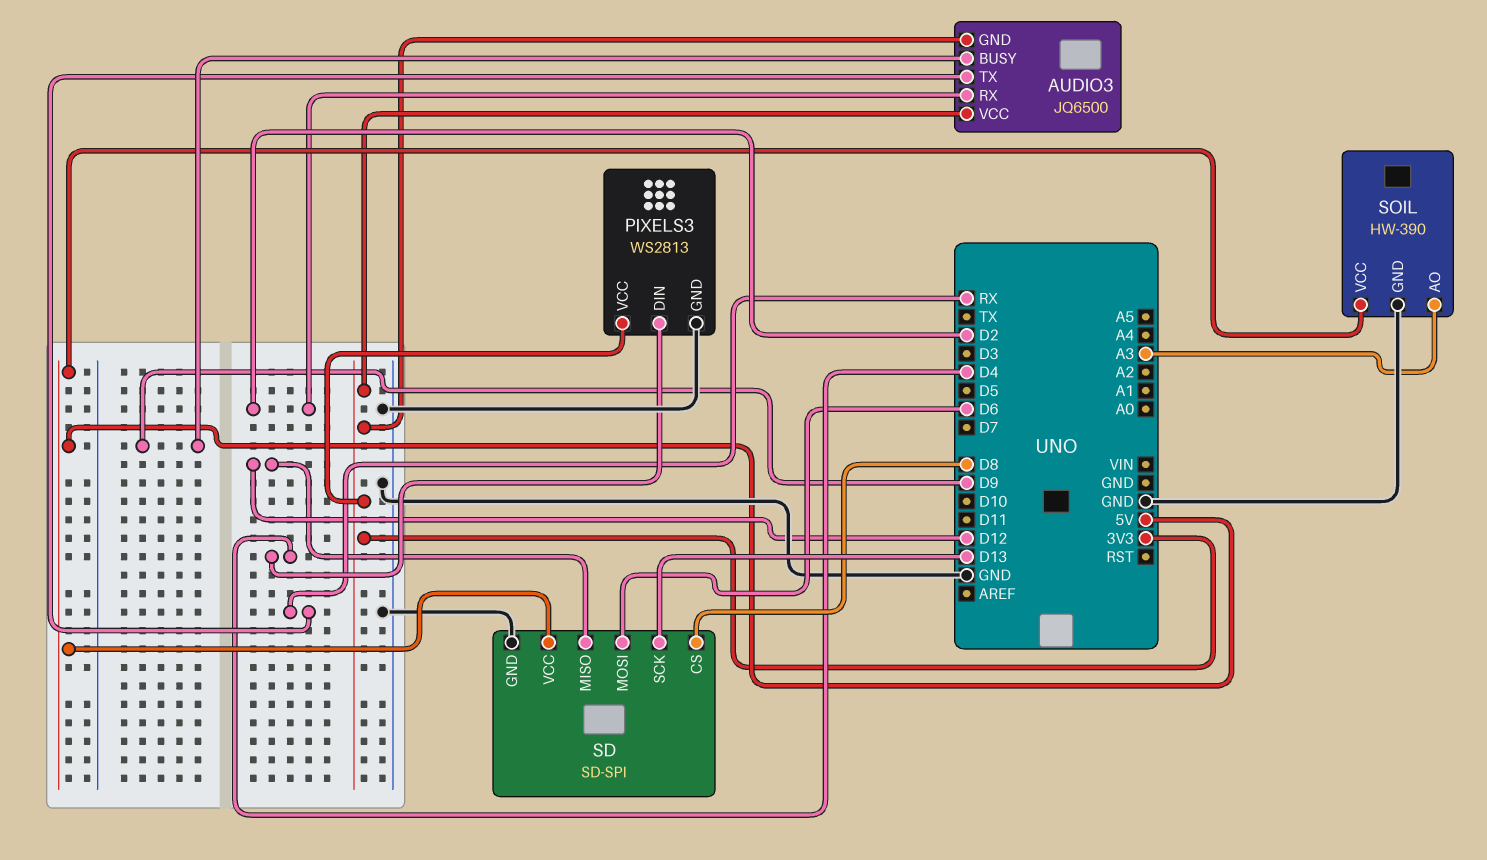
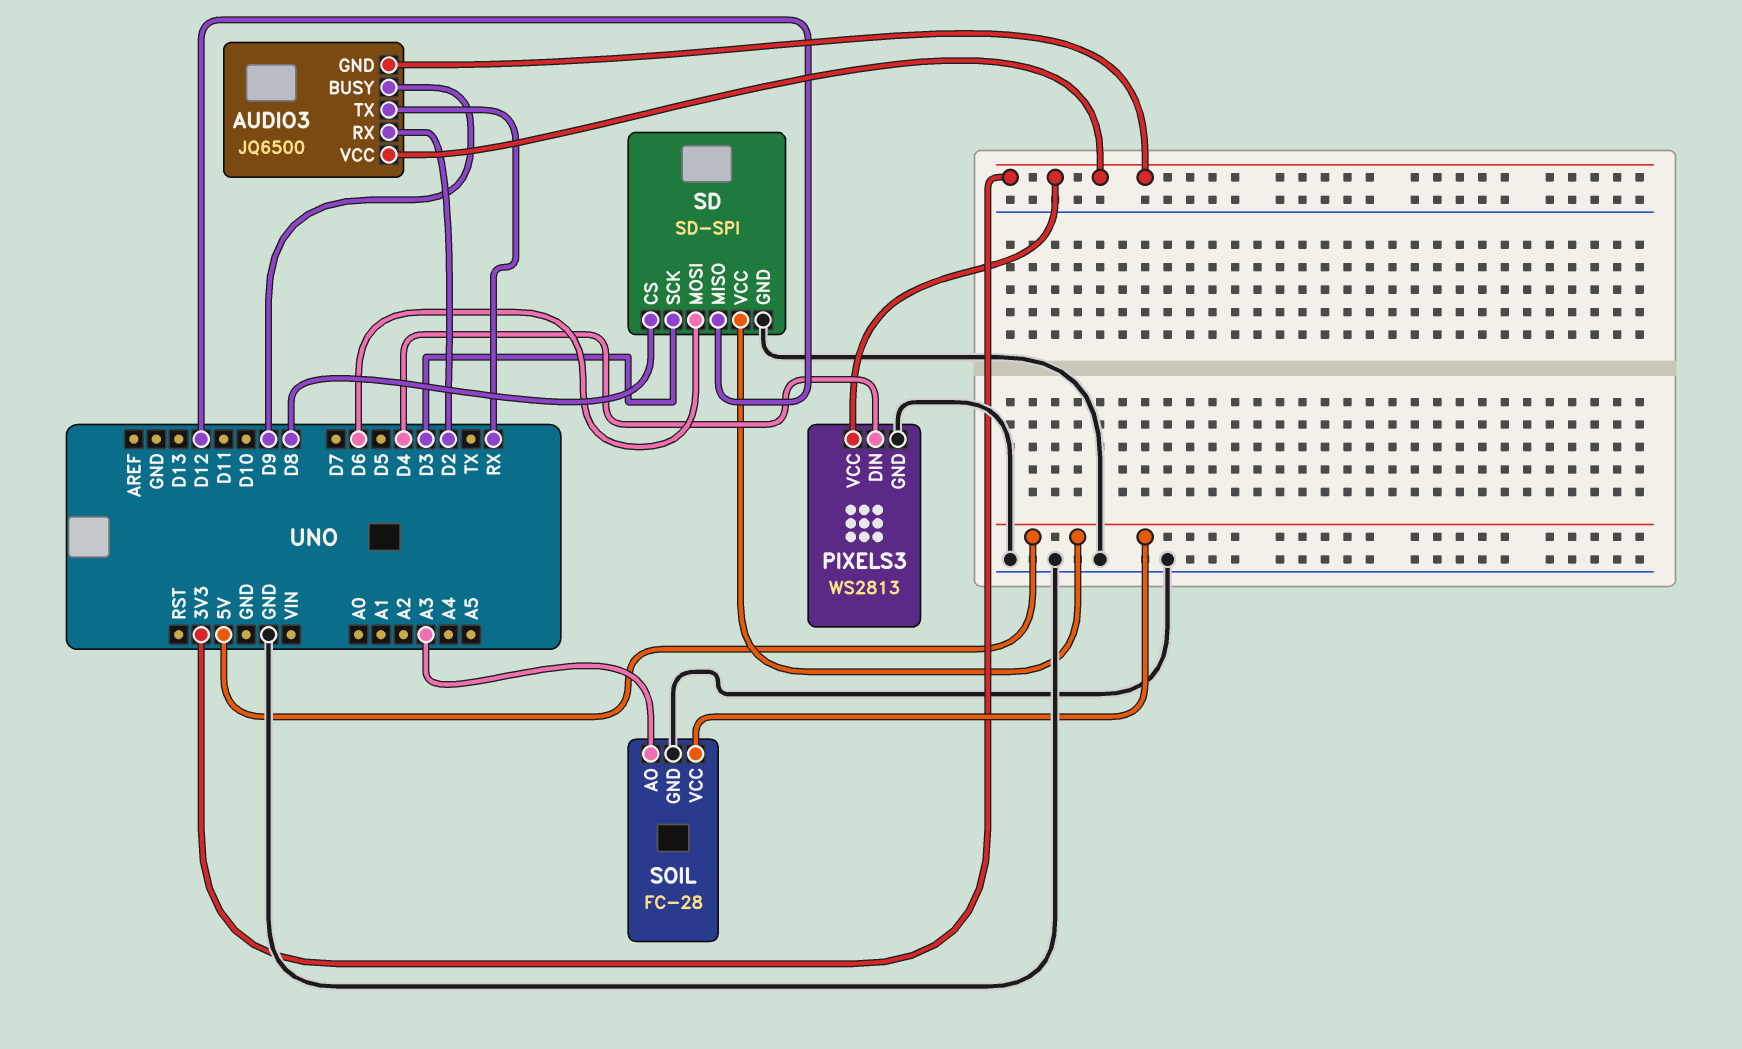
SD pin SCK: D13 -> D3
SOIL: HW-390 -> FC-28

